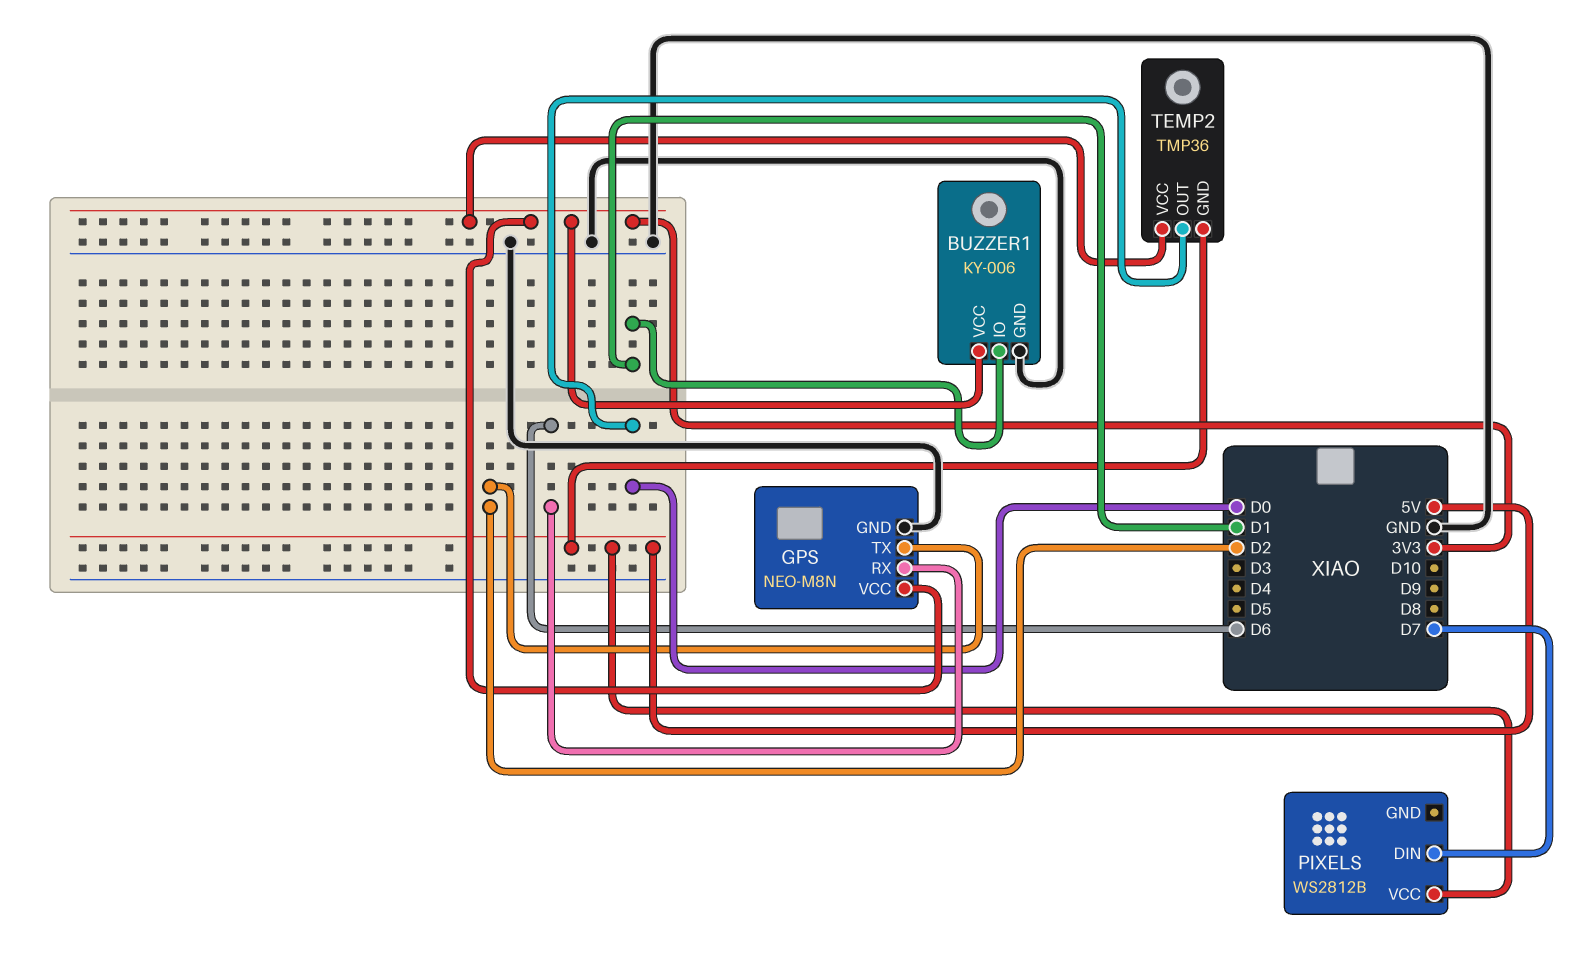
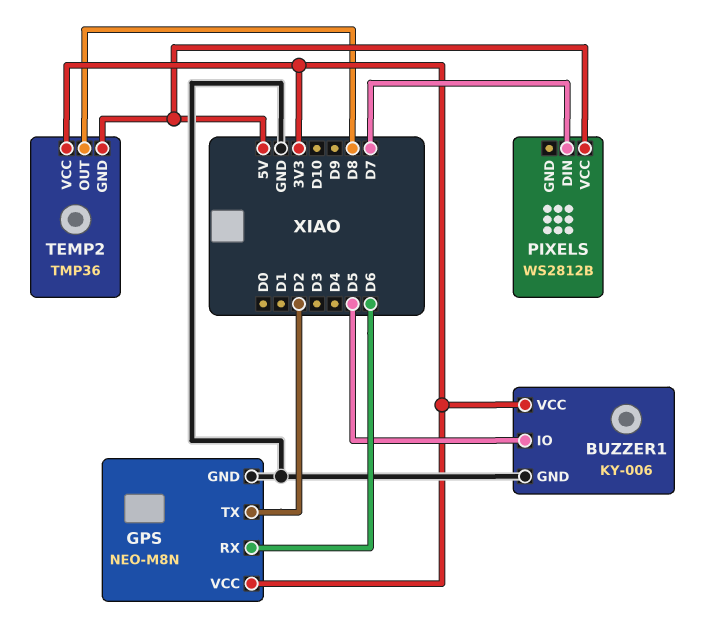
BUZZER1 pin IO: D1 -> D5
TEMP2 pin OUT: D0 -> D8

